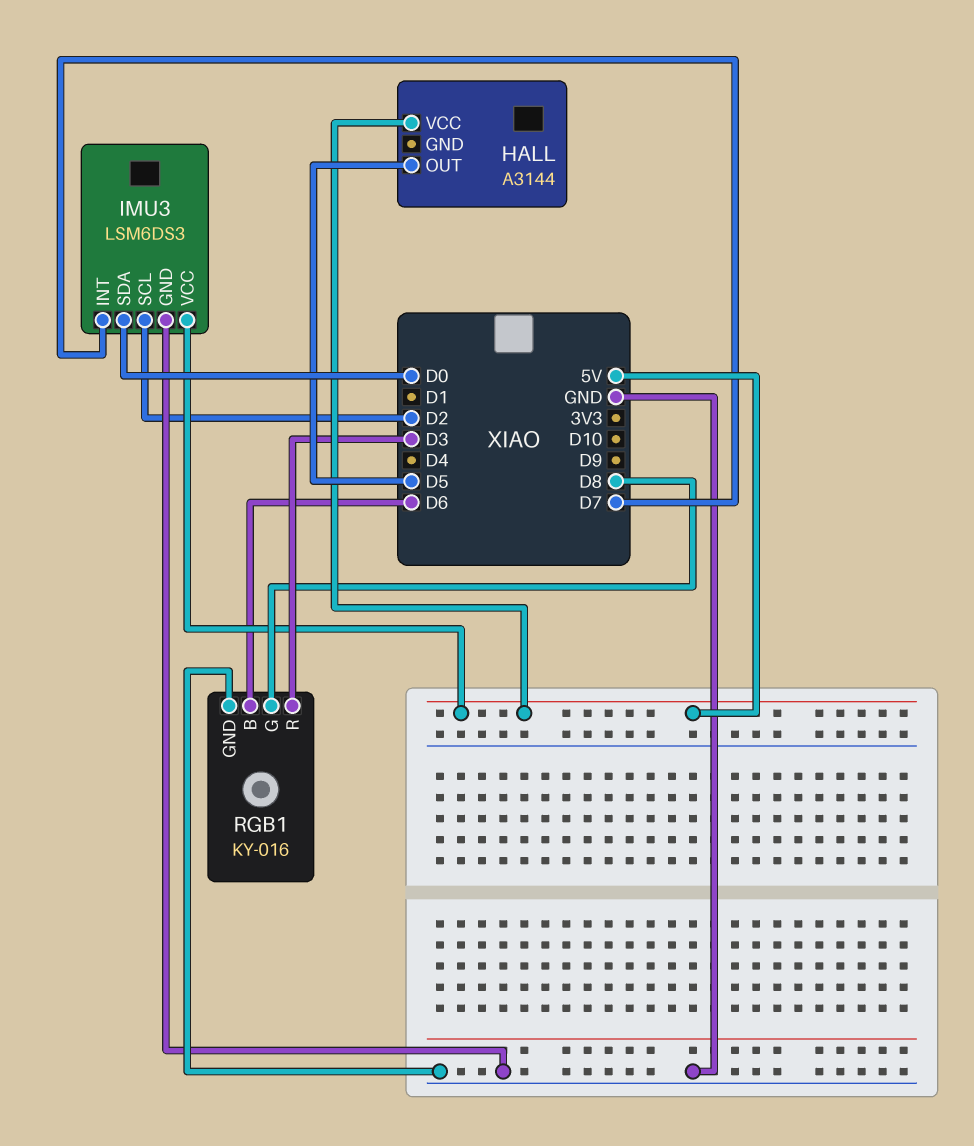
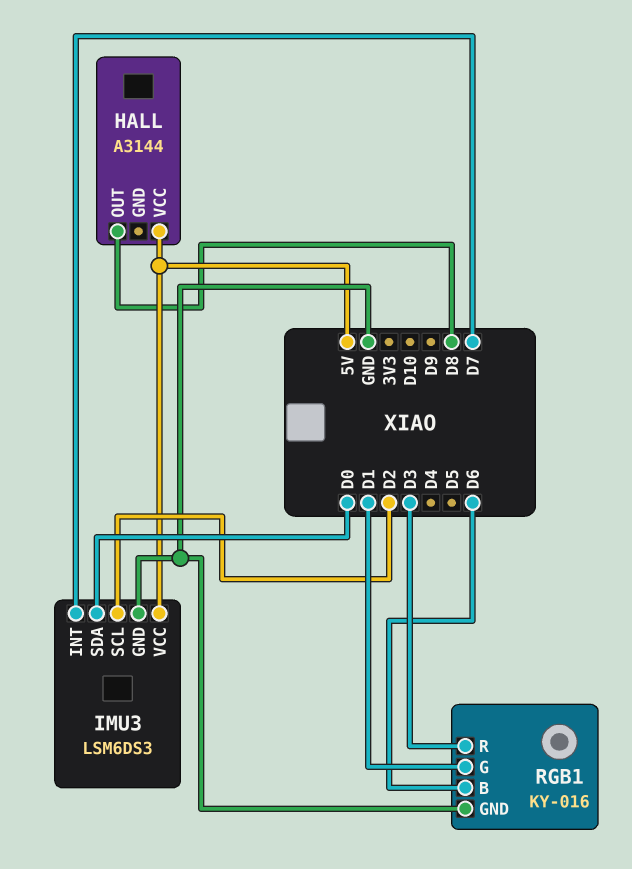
HALL pin OUT: D5 -> D8
RGB1 pin G: D8 -> D1

